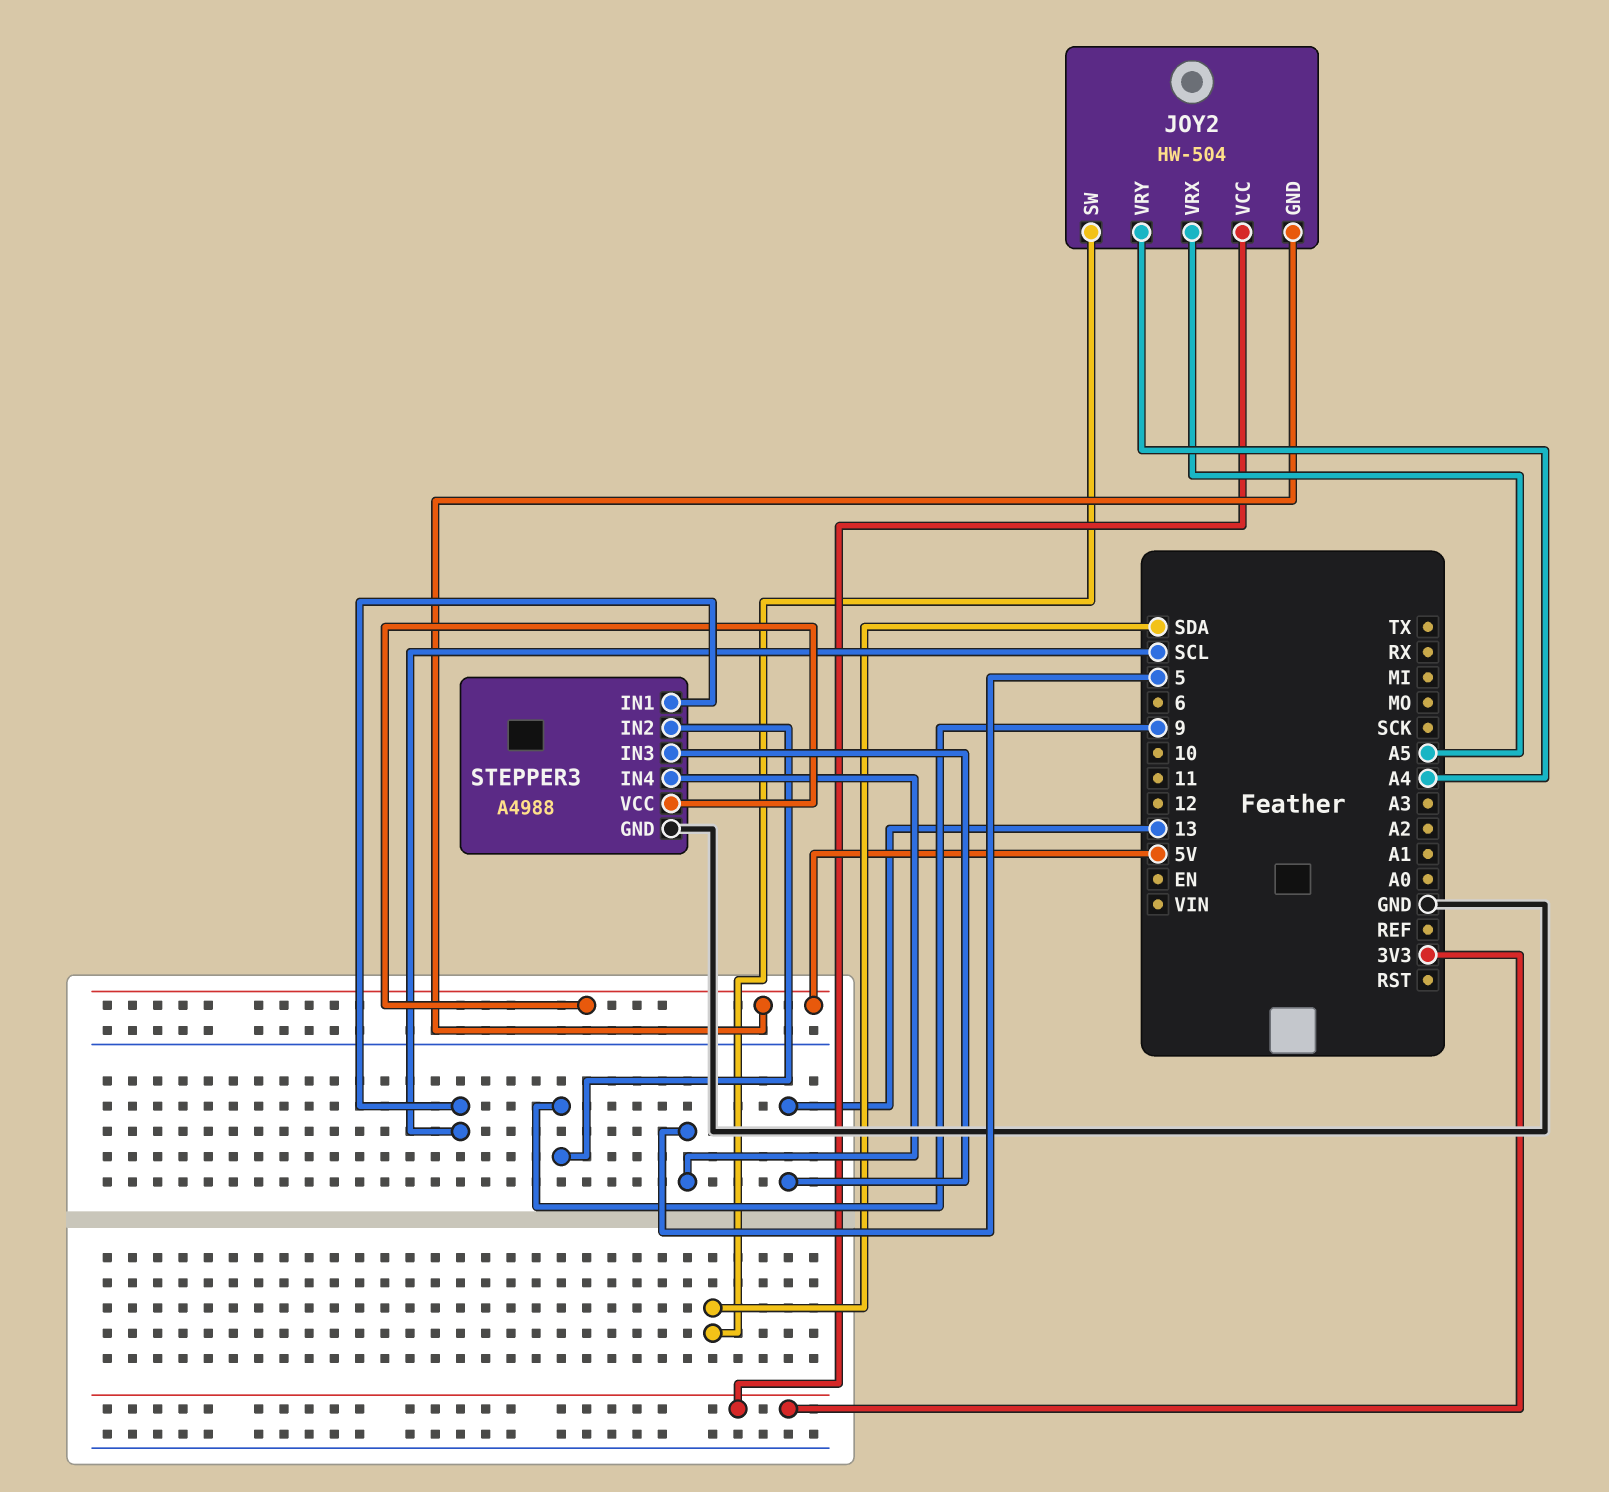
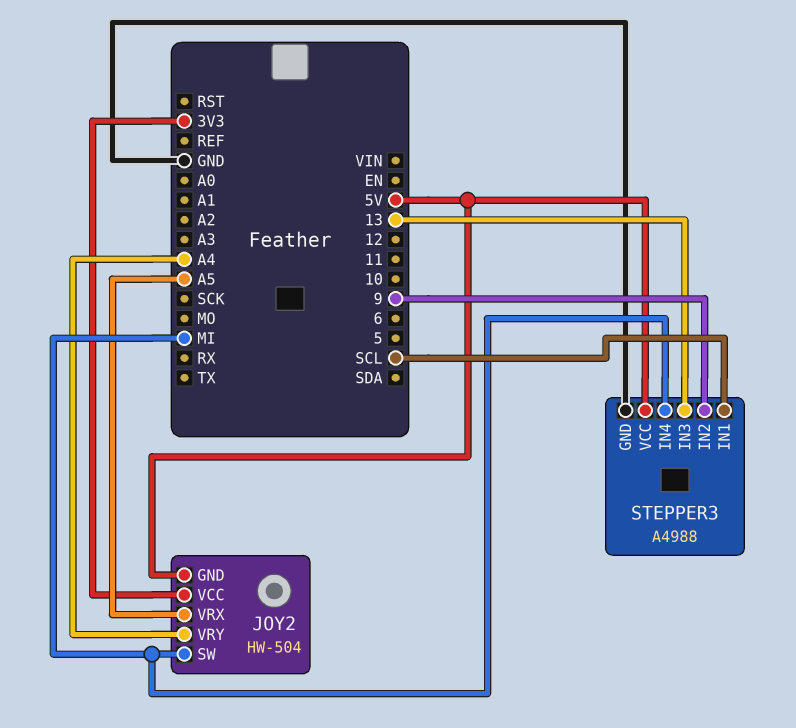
JOY2 pin SW: SDA -> MI
STEPPER3 pin IN4: 5 -> MI

